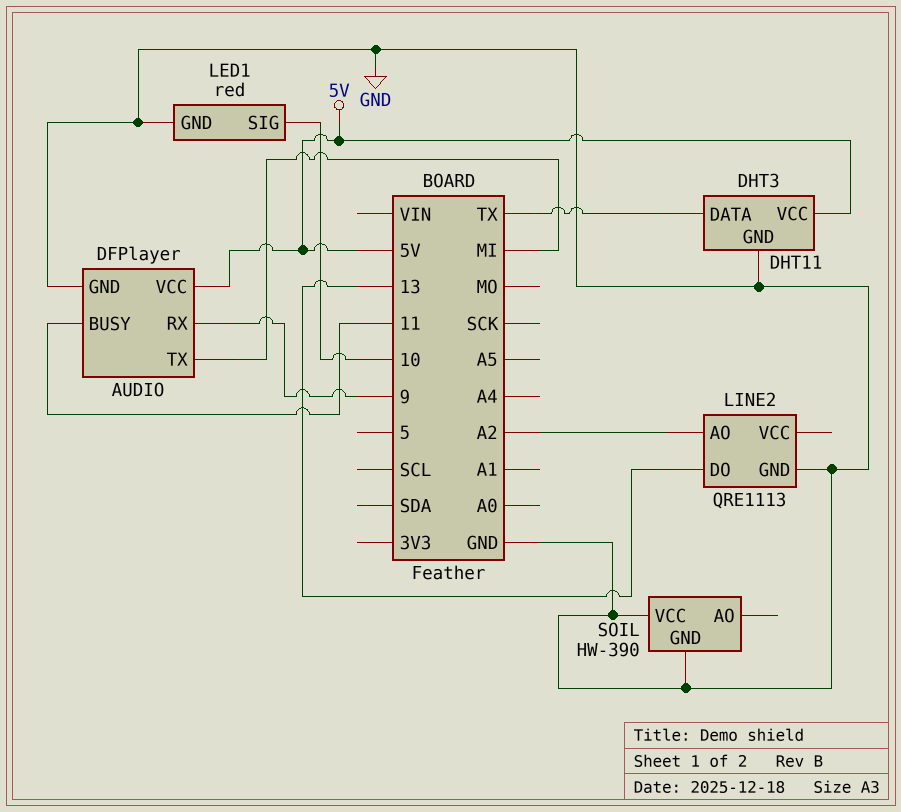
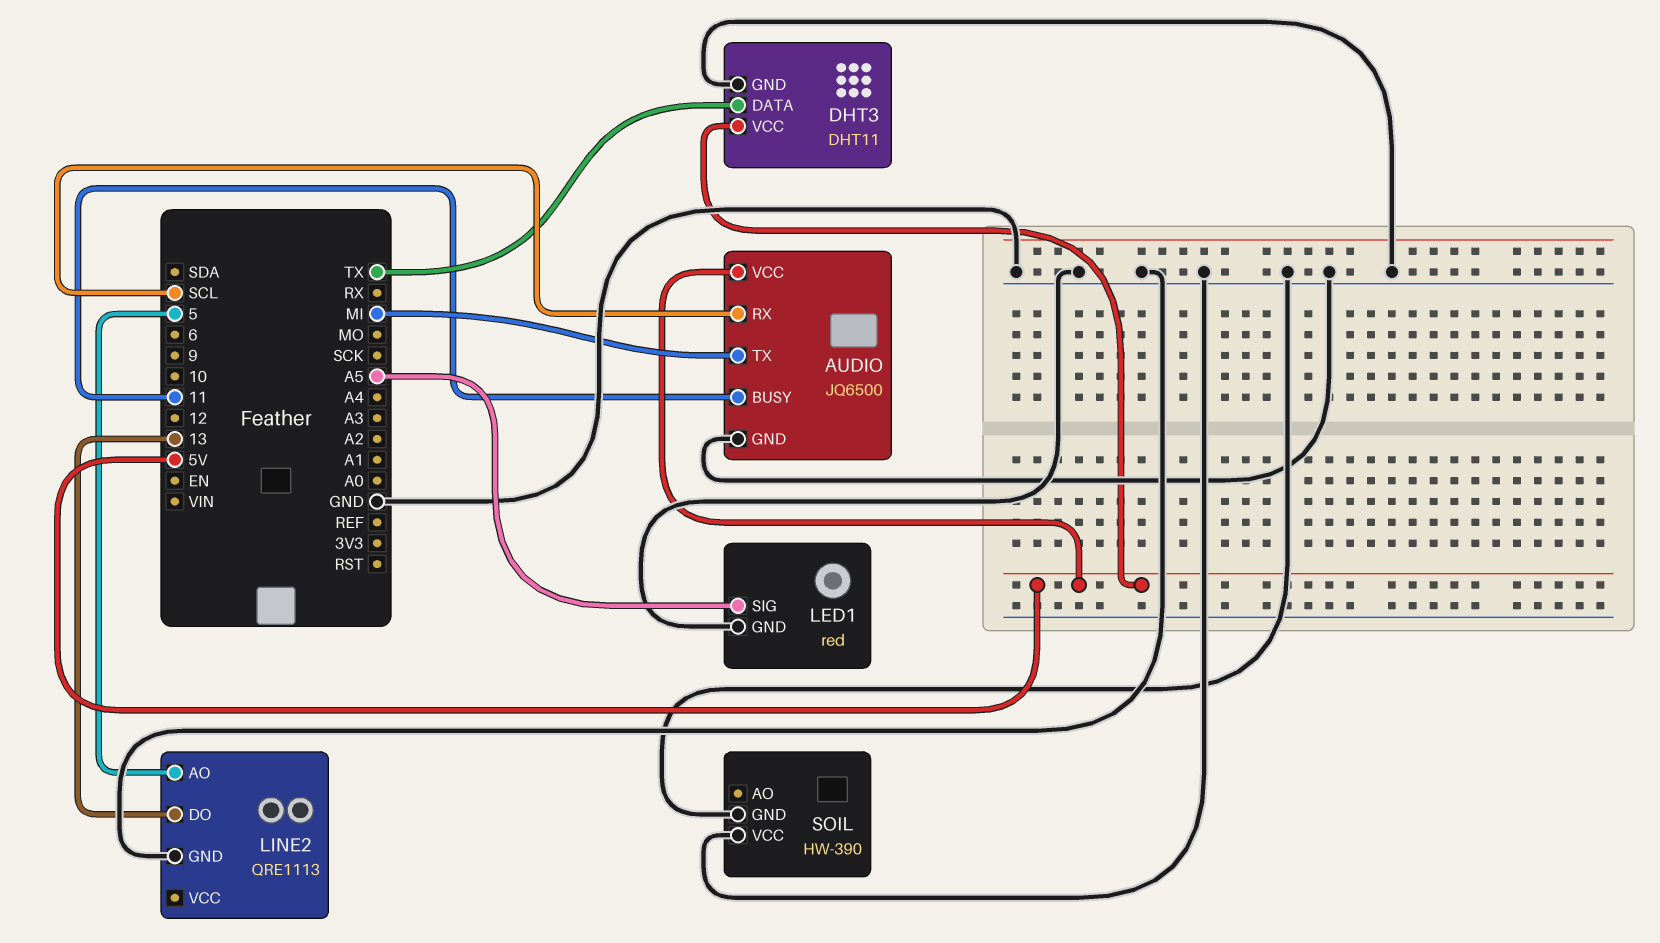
AUDIO: DFPlayer -> JQ6500
AUDIO pin RX: 9 -> SCL
LED1 pin SIG: 10 -> A5
LINE2 pin AO: A2 -> 5

